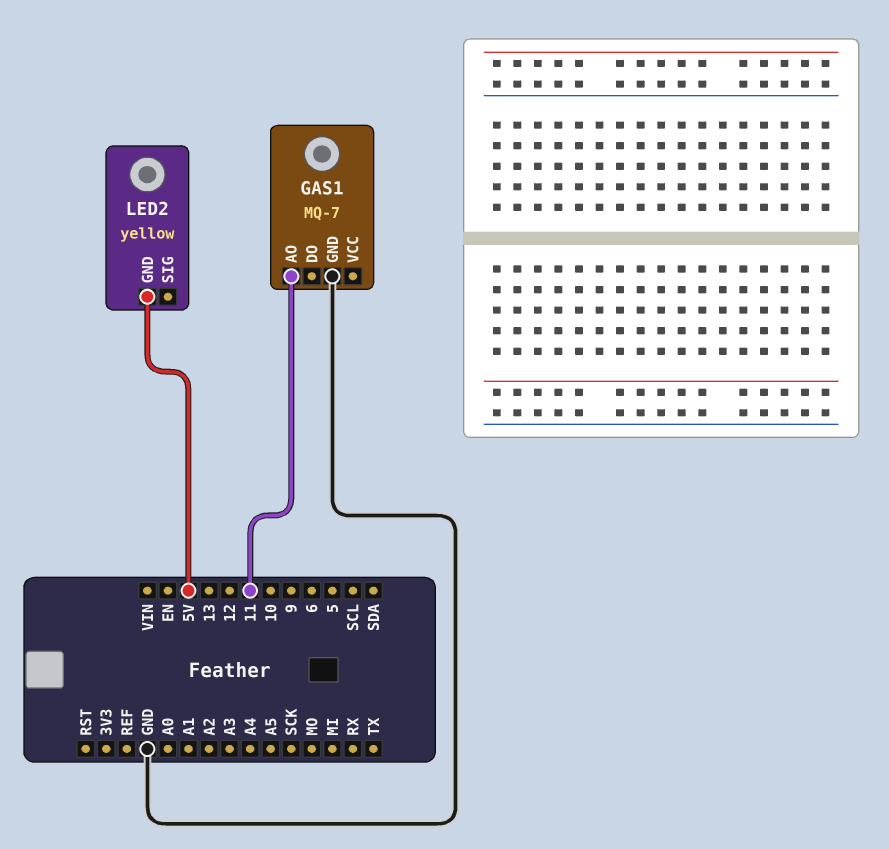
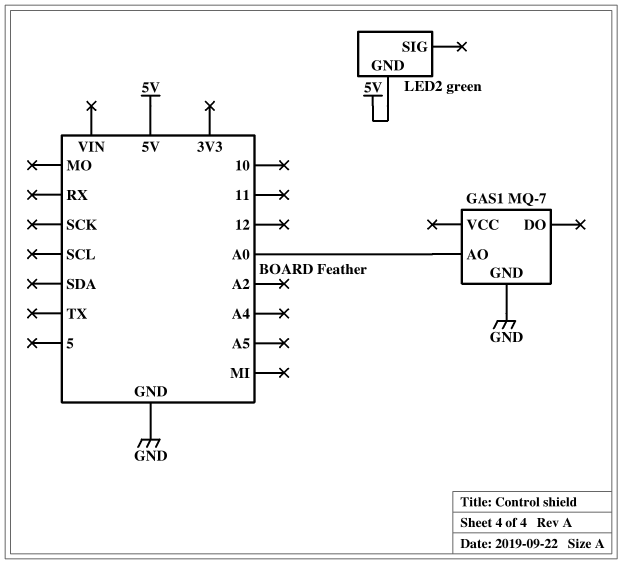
GAS1 pin AO: 11 -> A0
LED2: yellow -> green

